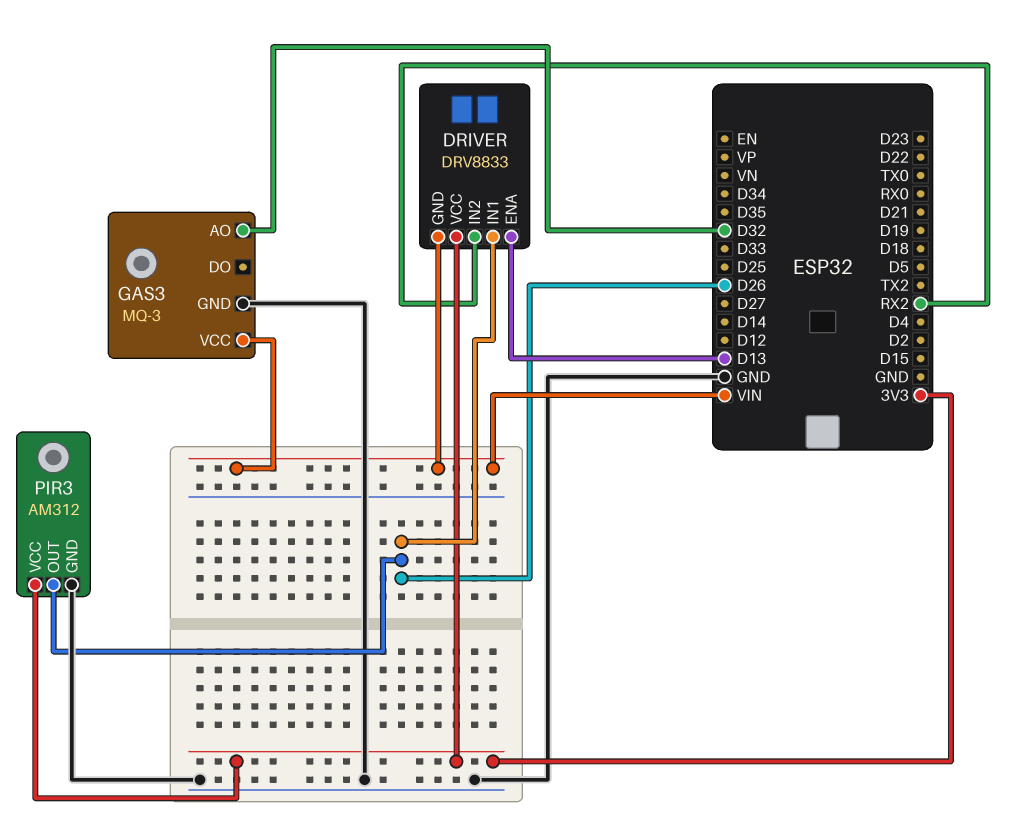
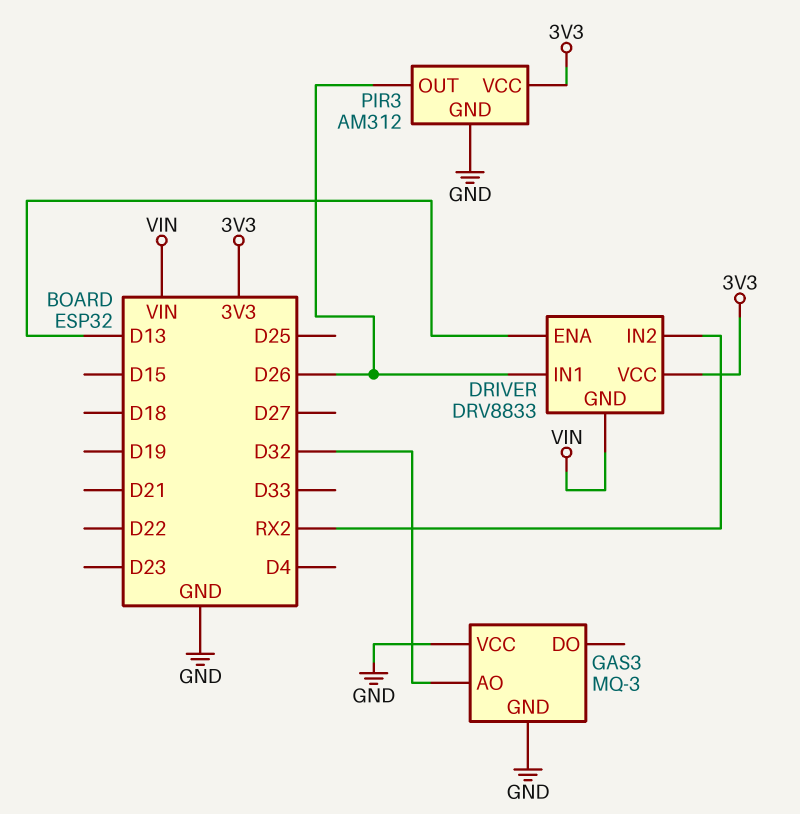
GAS3 pin VCC: VIN -> GND

